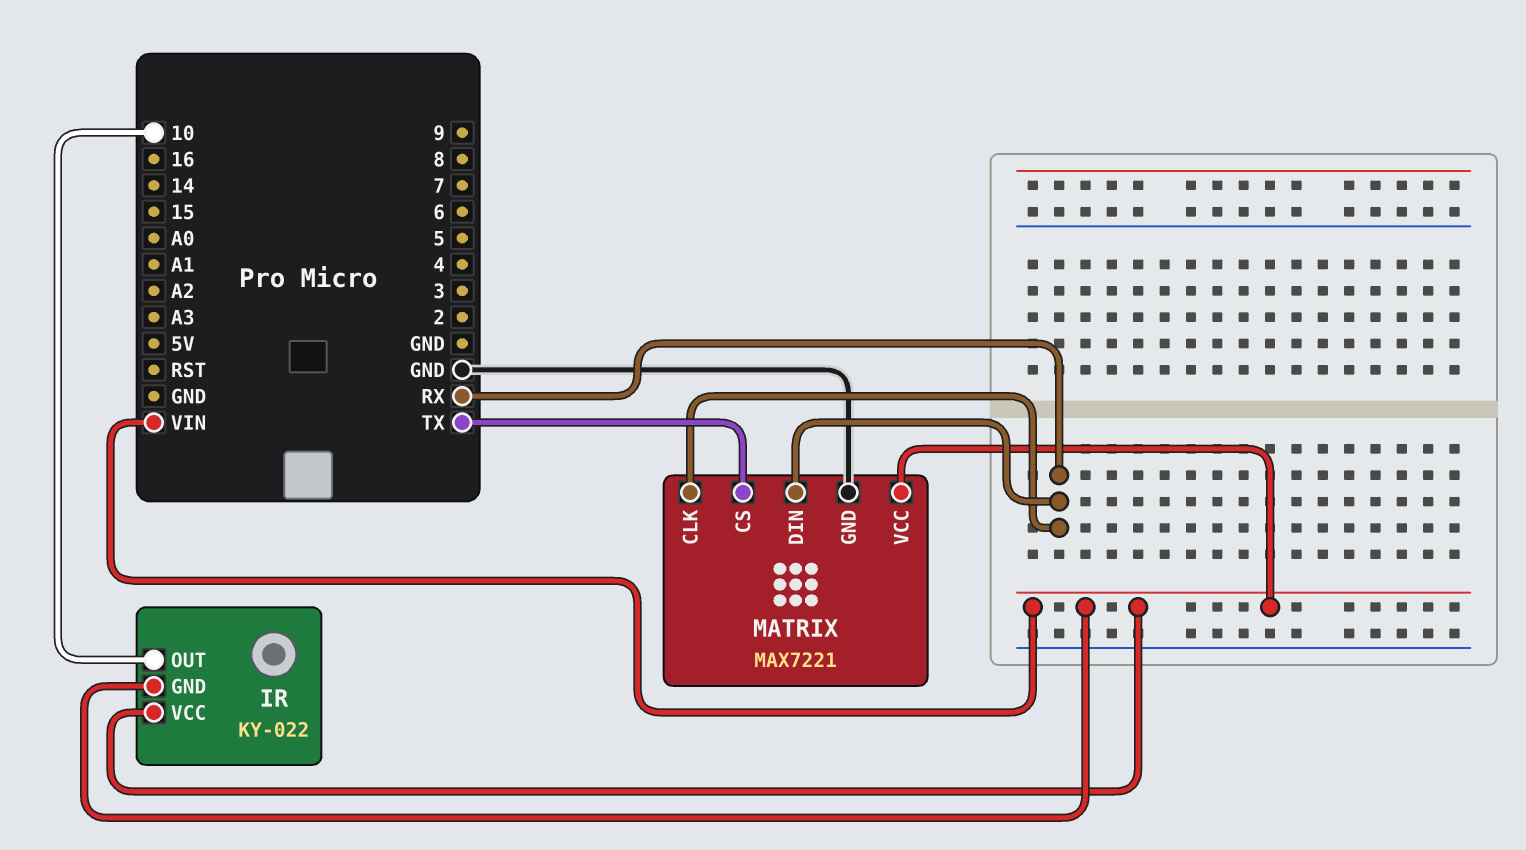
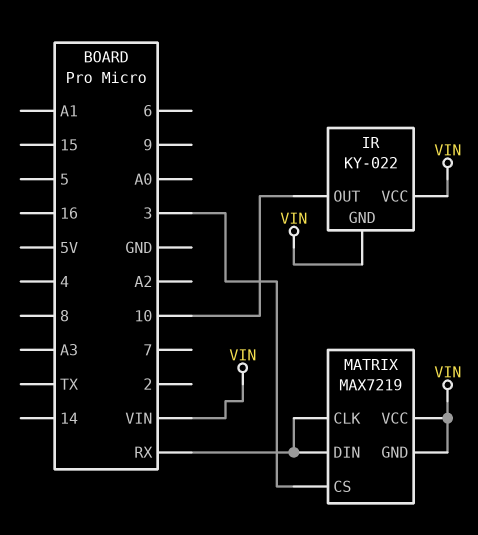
MATRIX: MAX7221 -> MAX7219
MATRIX pin CS: TX -> 3
MATRIX pin GND: GND -> VIN

